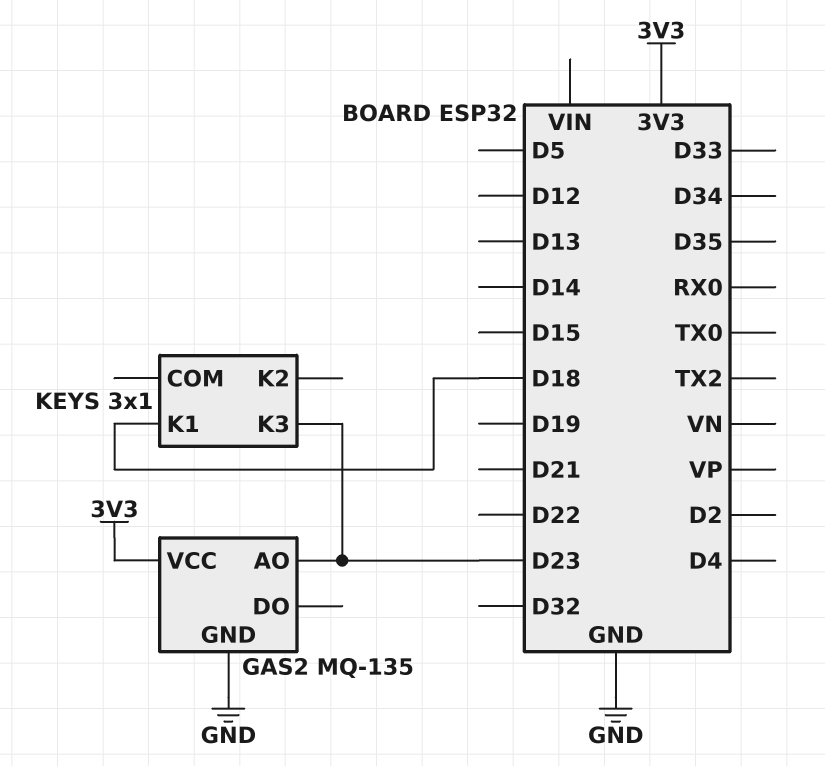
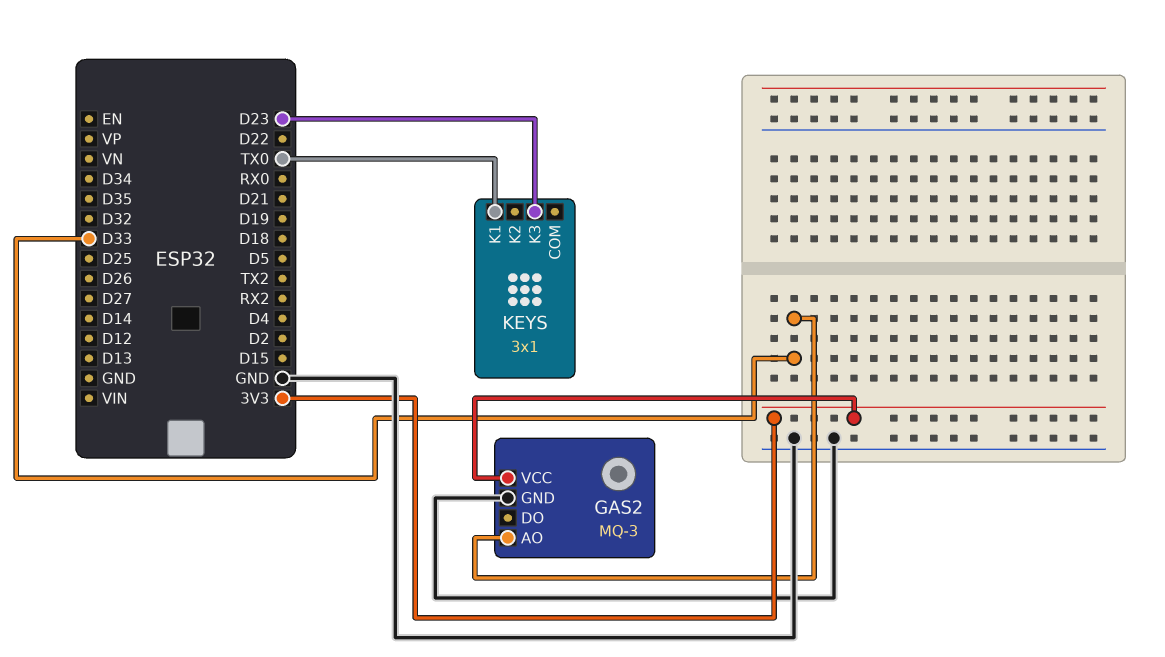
GAS2: MQ-135 -> MQ-3
GAS2 pin AO: D23 -> D33
KEYS pin K1: D18 -> TX0

